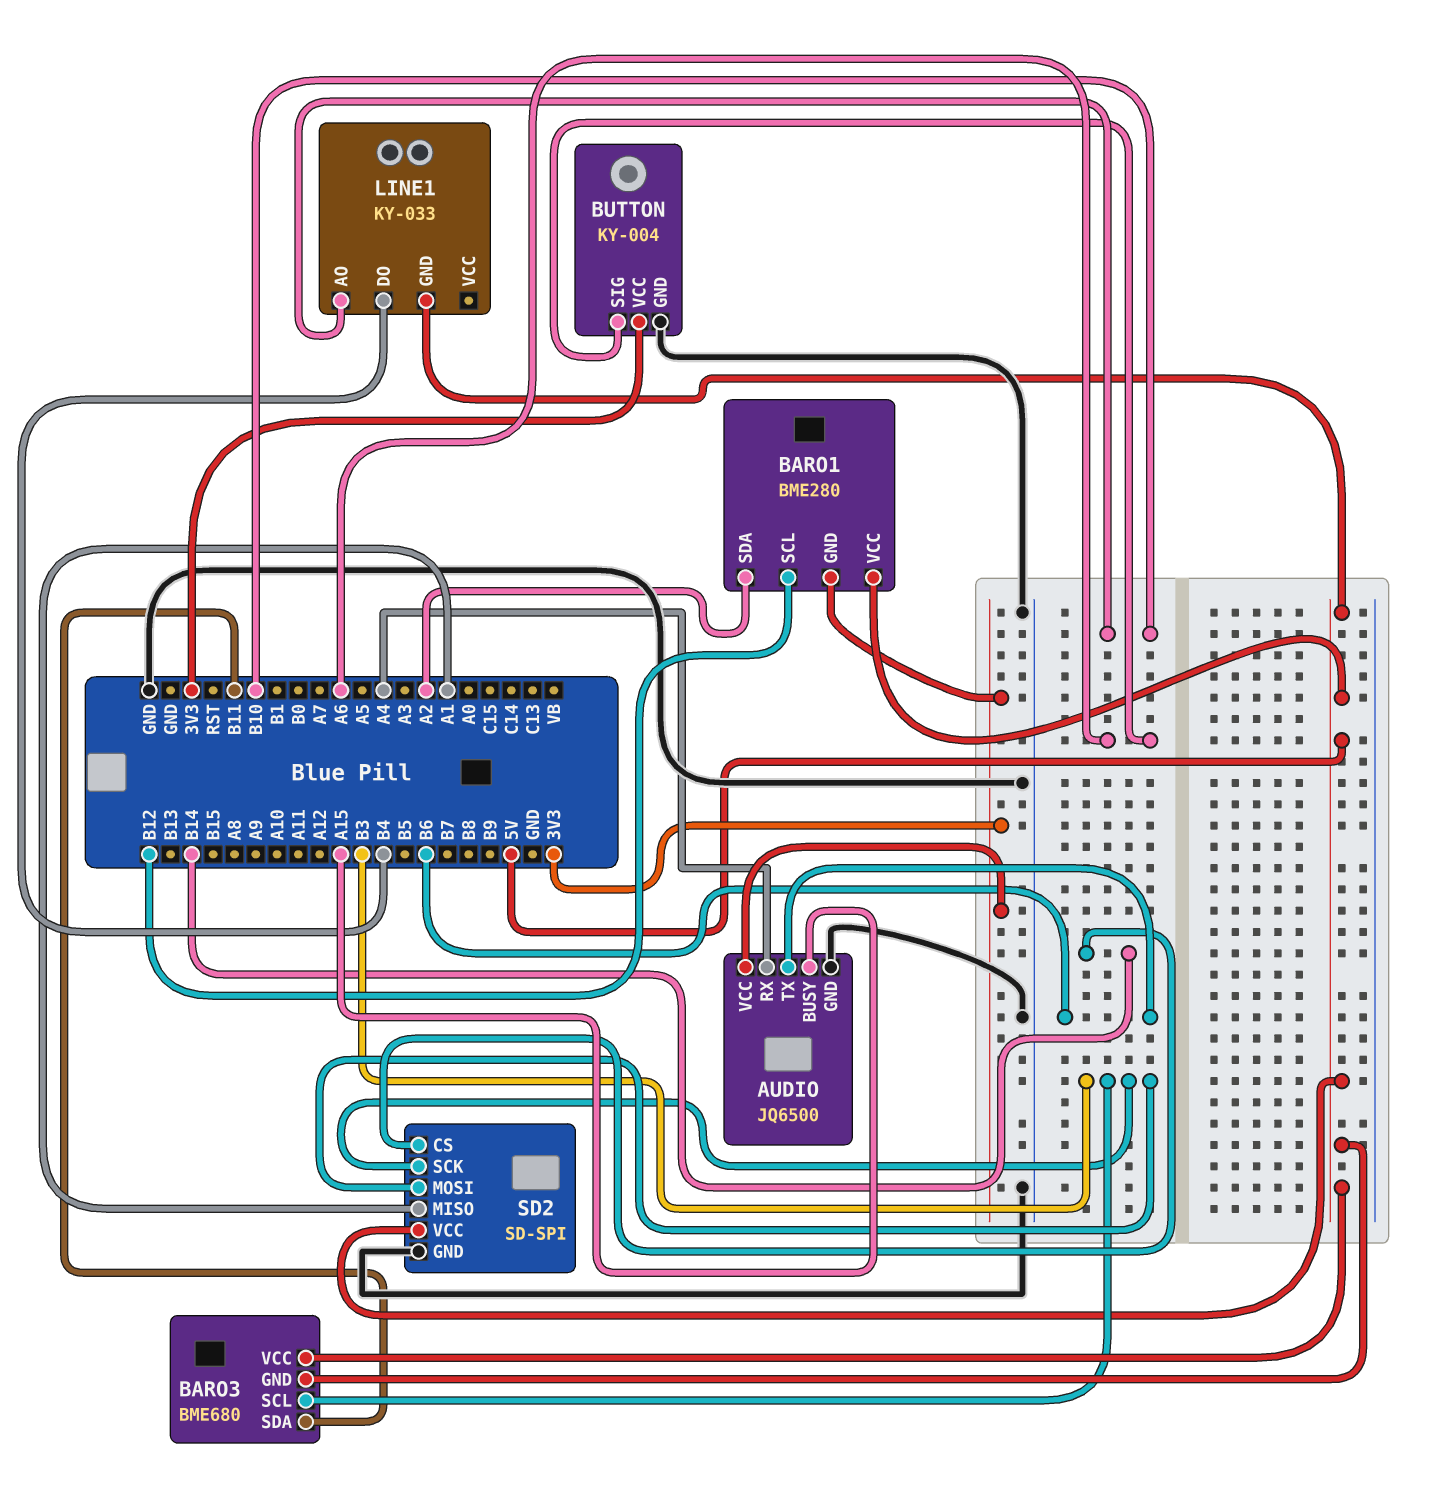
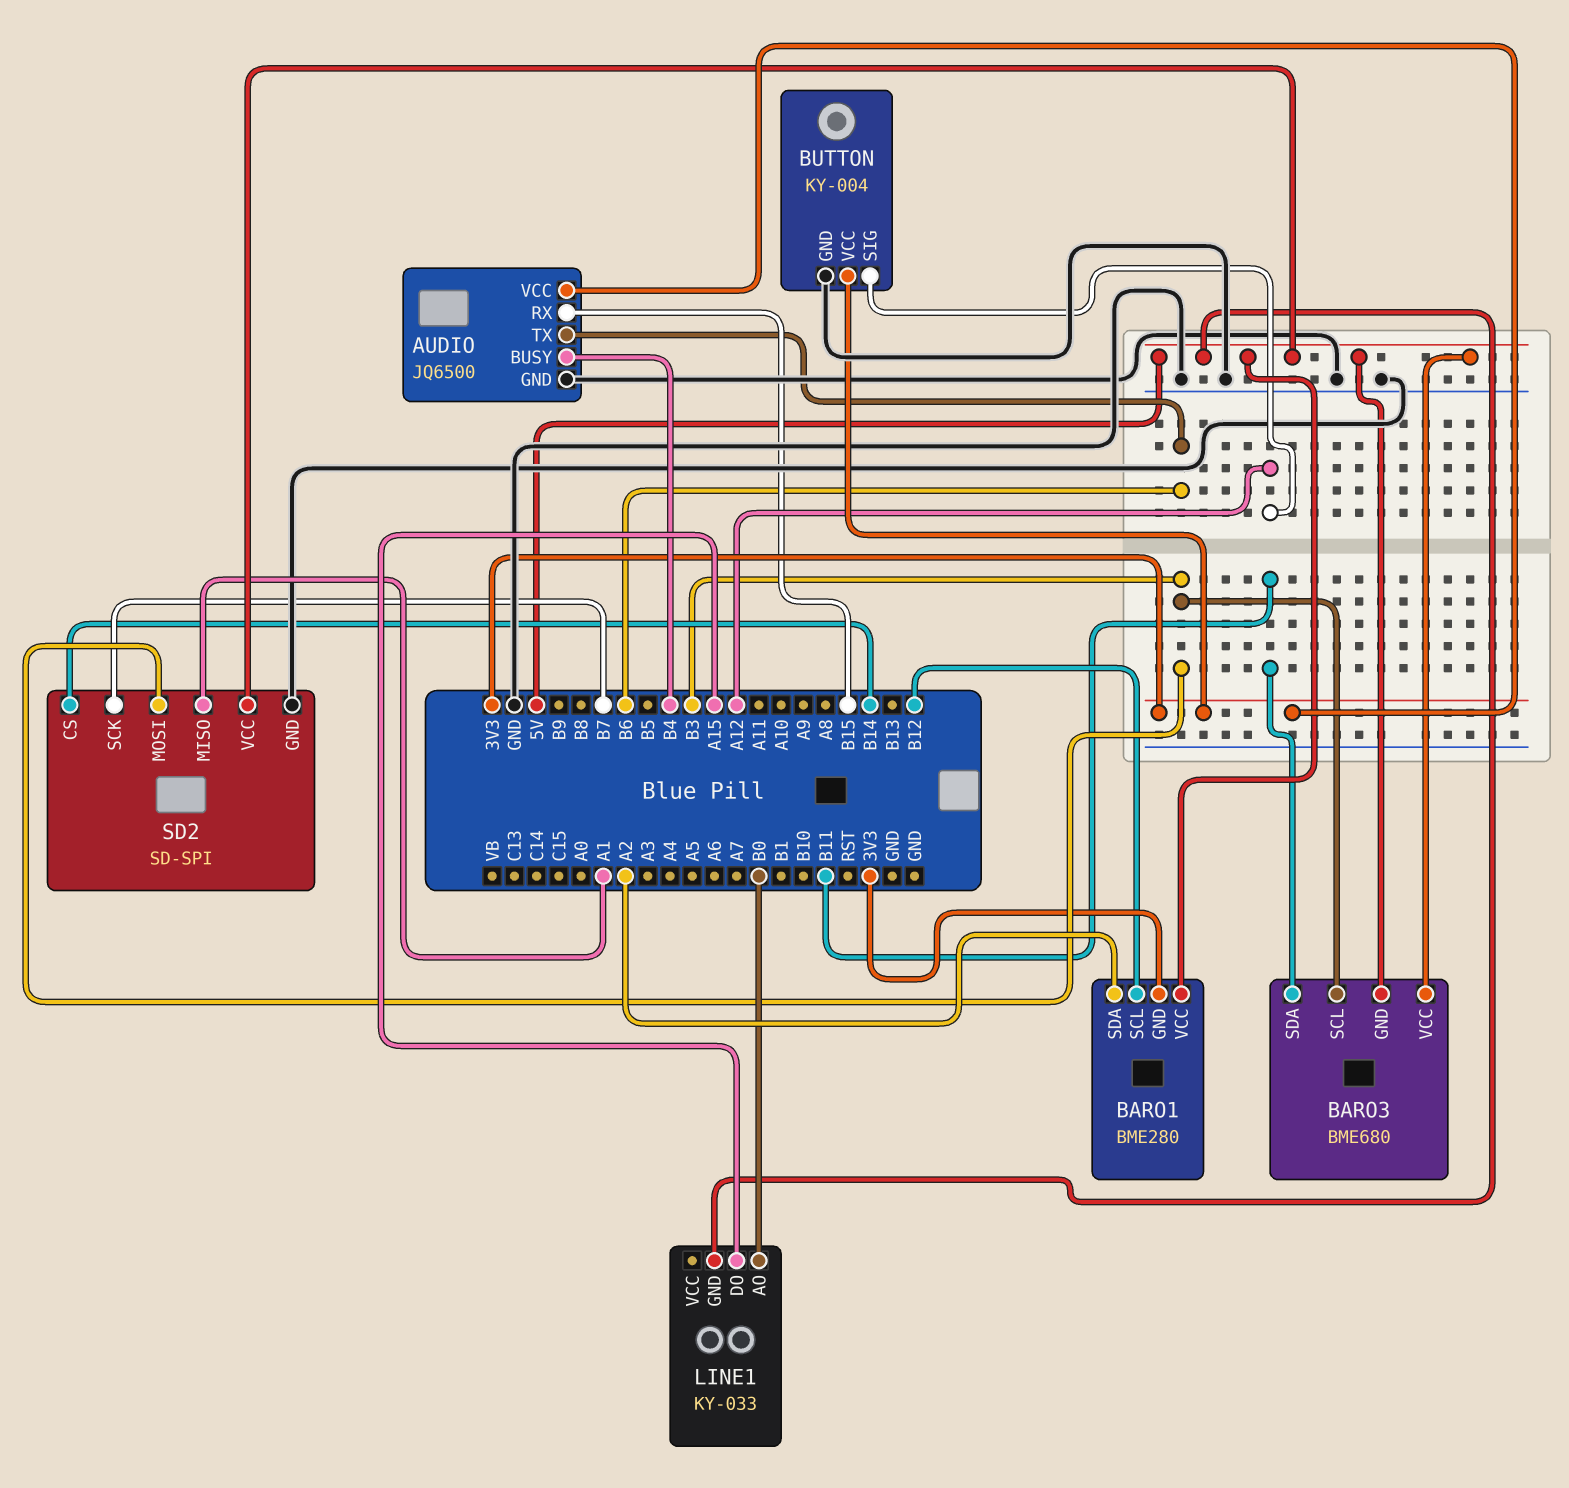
AUDIO pin BUSY: A15 -> B4
AUDIO pin RX: A4 -> B15
BUTTON pin SIG: A6 -> A12
LINE1 pin AO: B10 -> B0
LINE1 pin DO: B4 -> A15
SD2 pin SCK: B3 -> B7

